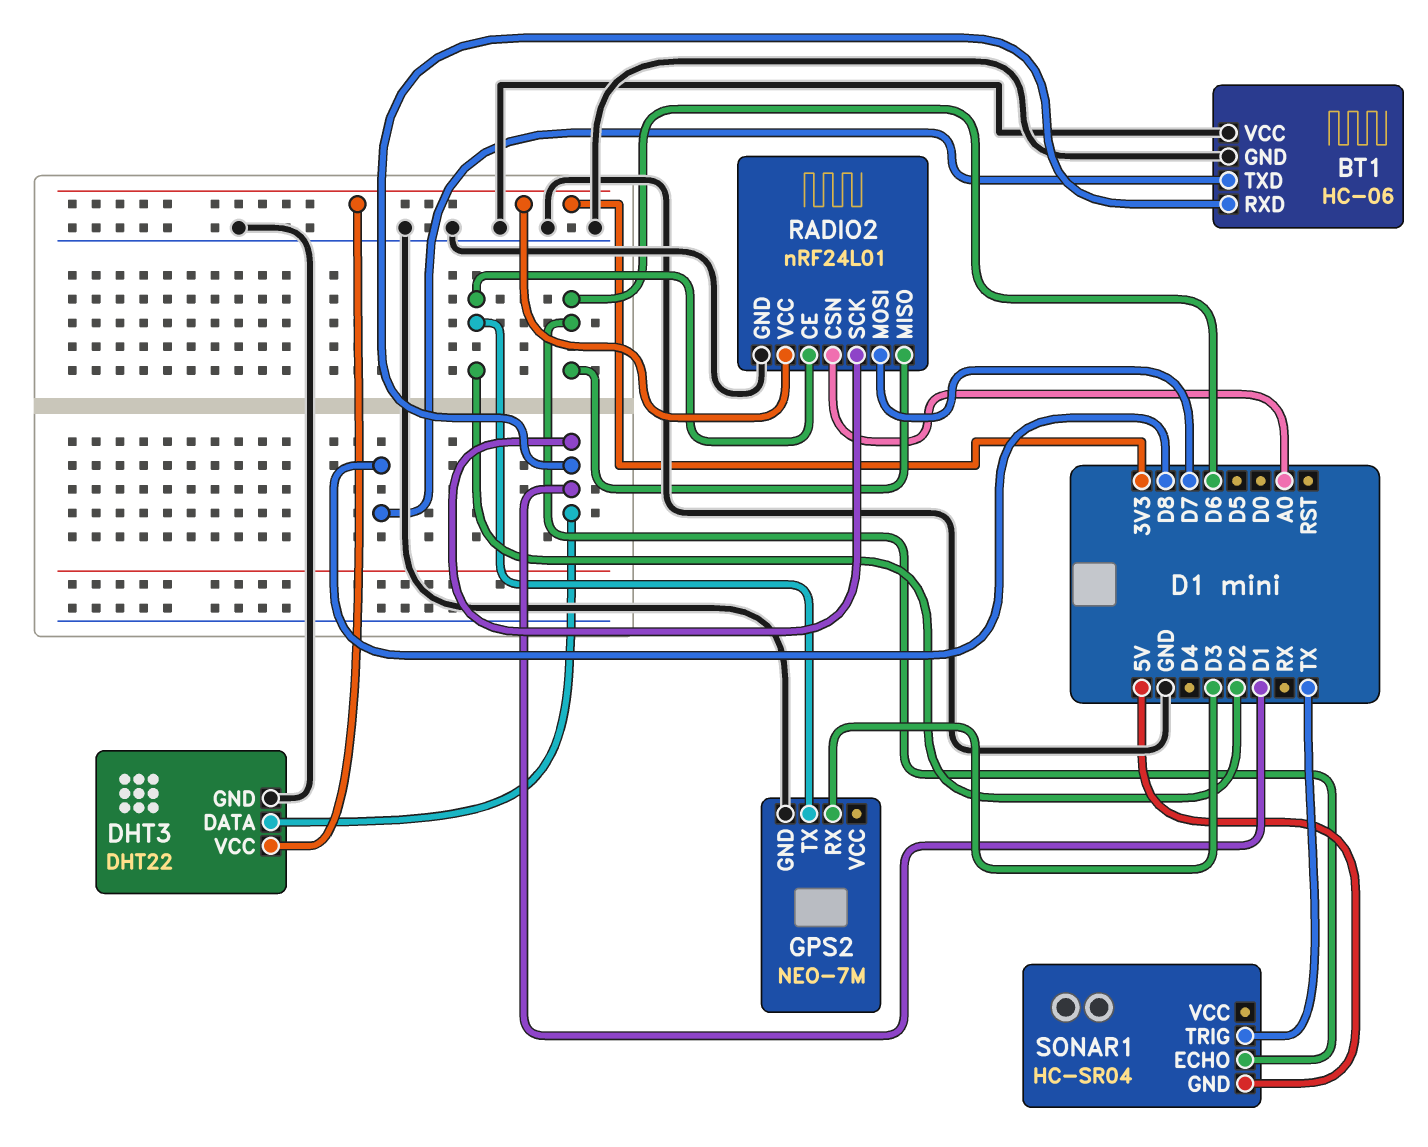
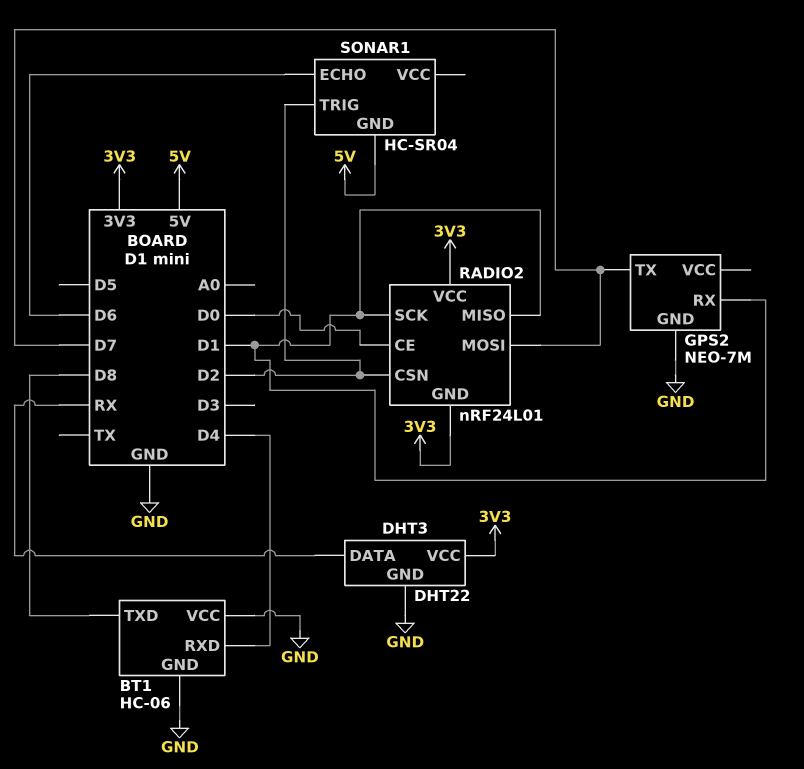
BT1 pin RXD: D1 -> D4
DHT3 pin DATA: D1 -> RX
GPS2 pin RX: D3 -> D1
GPS2 pin TX: D2 -> D7
RADIO2 pin CE: D2 -> D0
RADIO2 pin CSN: A0 -> D2
RADIO2 pin GND: GND -> 3V3
RADIO2 pin MISO: D6 -> D1
SONAR1 pin TRIG: TX -> D2

